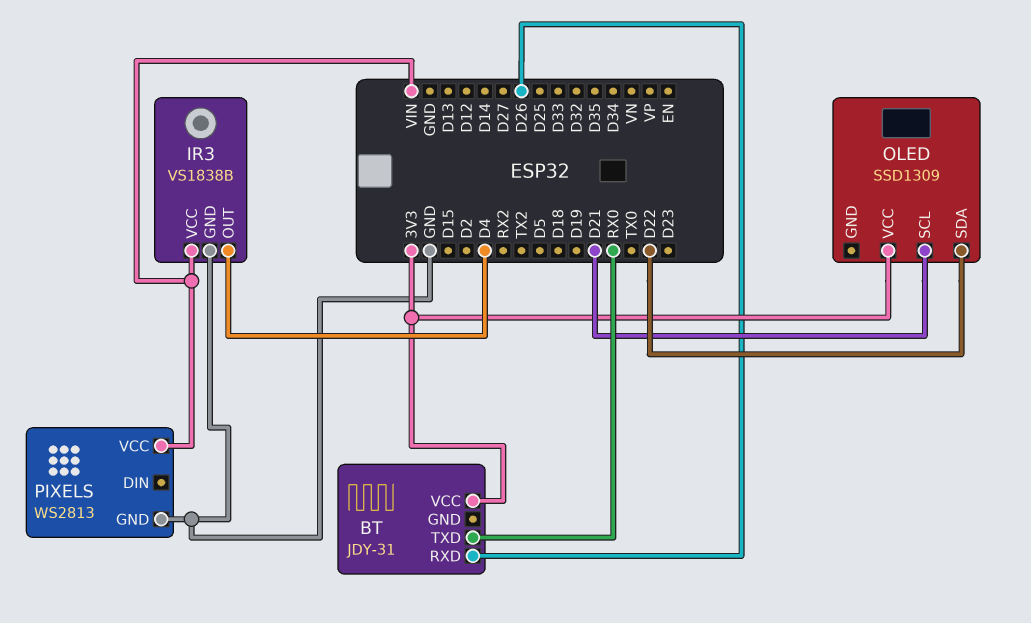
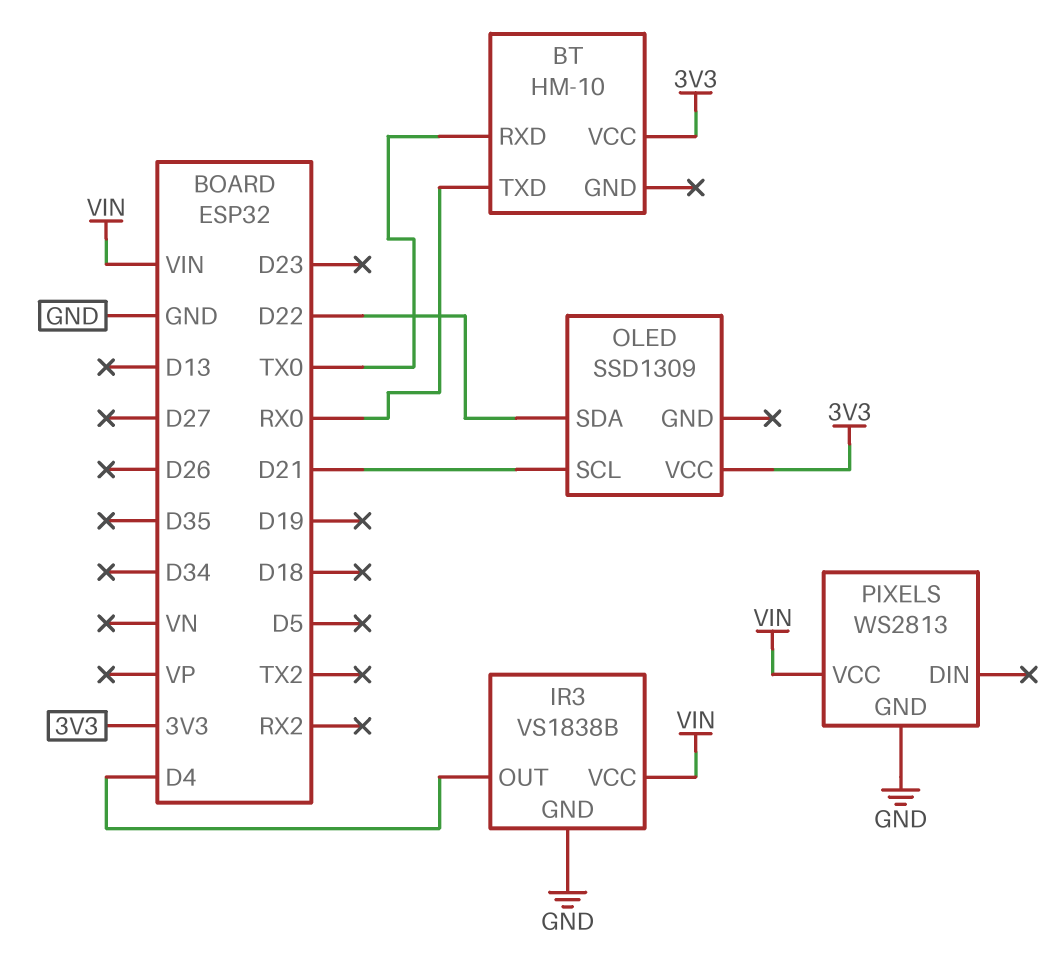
BT: JDY-31 -> HM-10
BT pin RXD: D26 -> TX0

